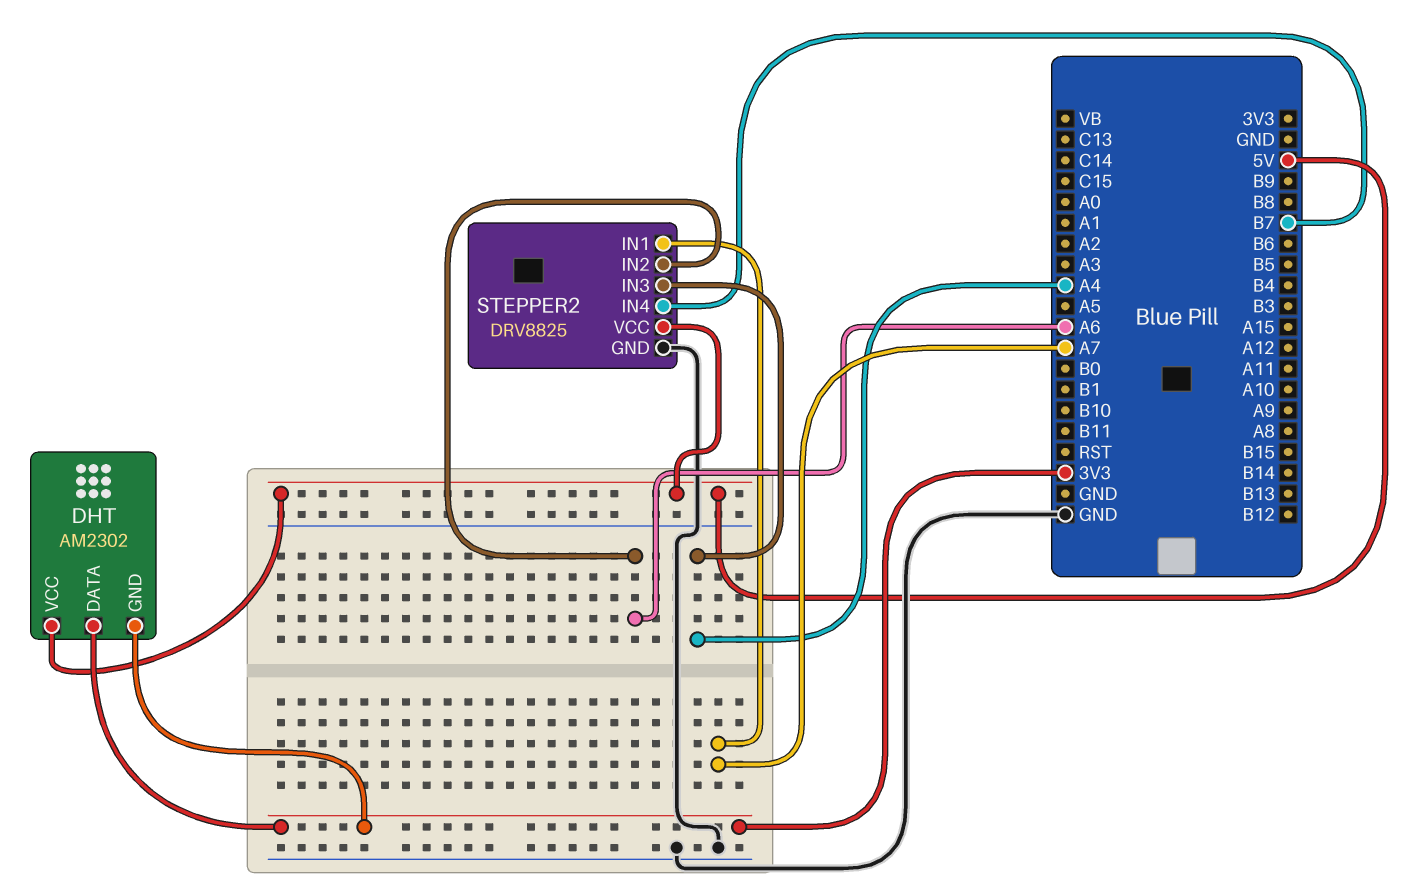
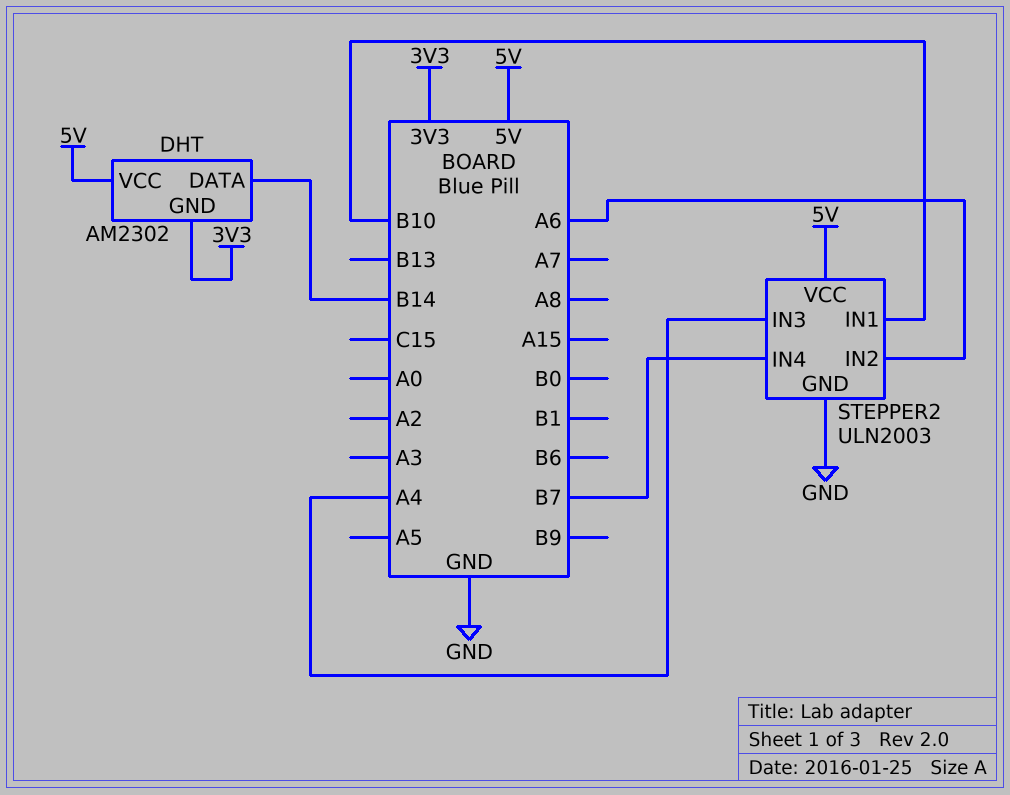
DHT pin DATA: 3V3 -> B14
STEPPER2: DRV8825 -> ULN2003
STEPPER2 pin IN1: A7 -> B10

